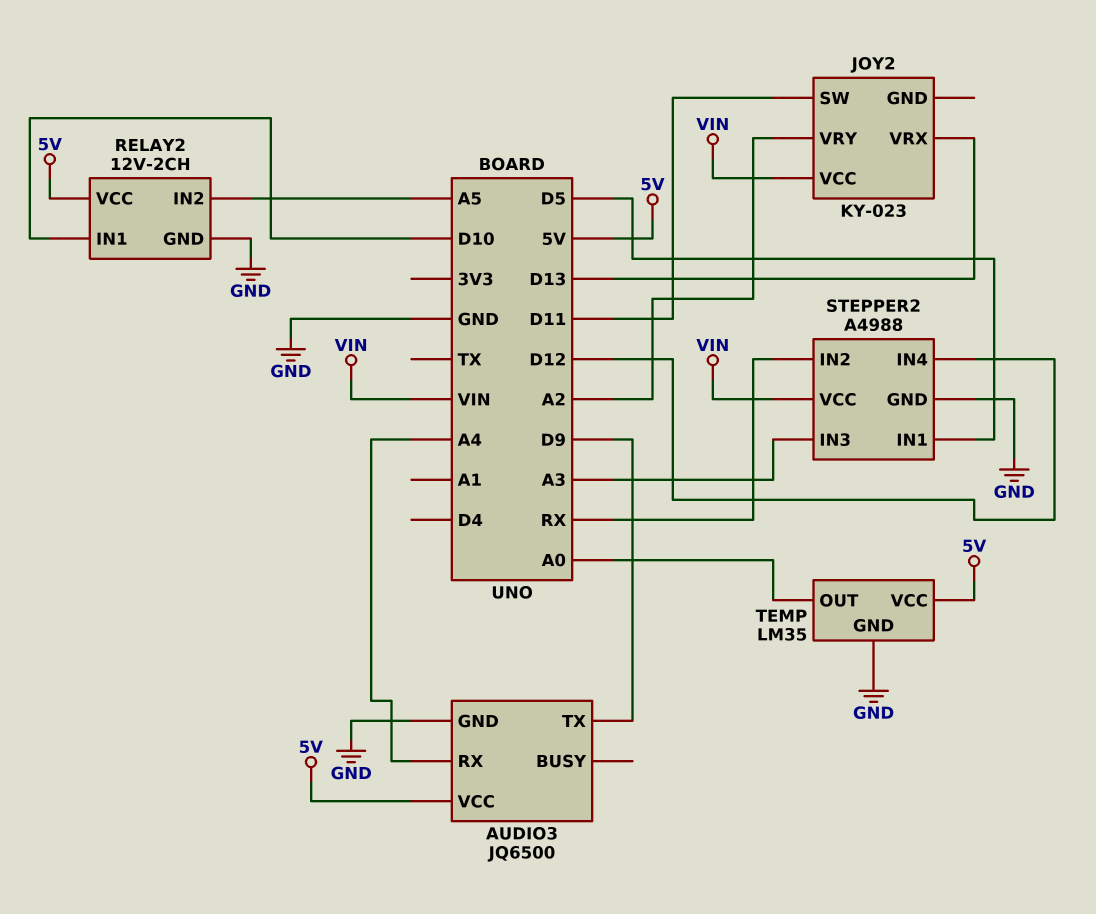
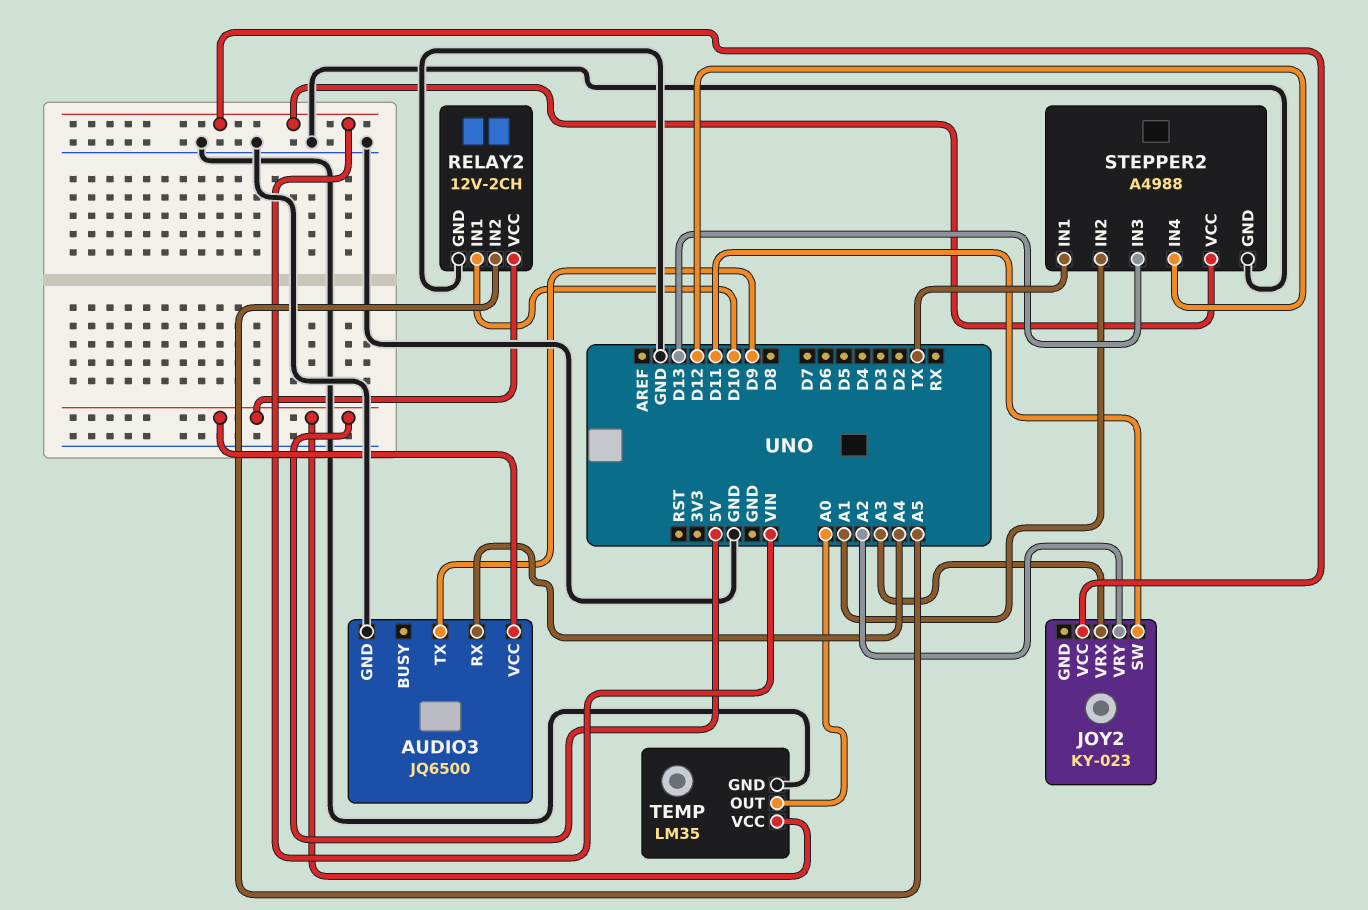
JOY2 pin VRX: D13 -> A3
STEPPER2 pin IN1: D5 -> TX
STEPPER2 pin IN2: RX -> A1
STEPPER2 pin IN3: A3 -> D13

